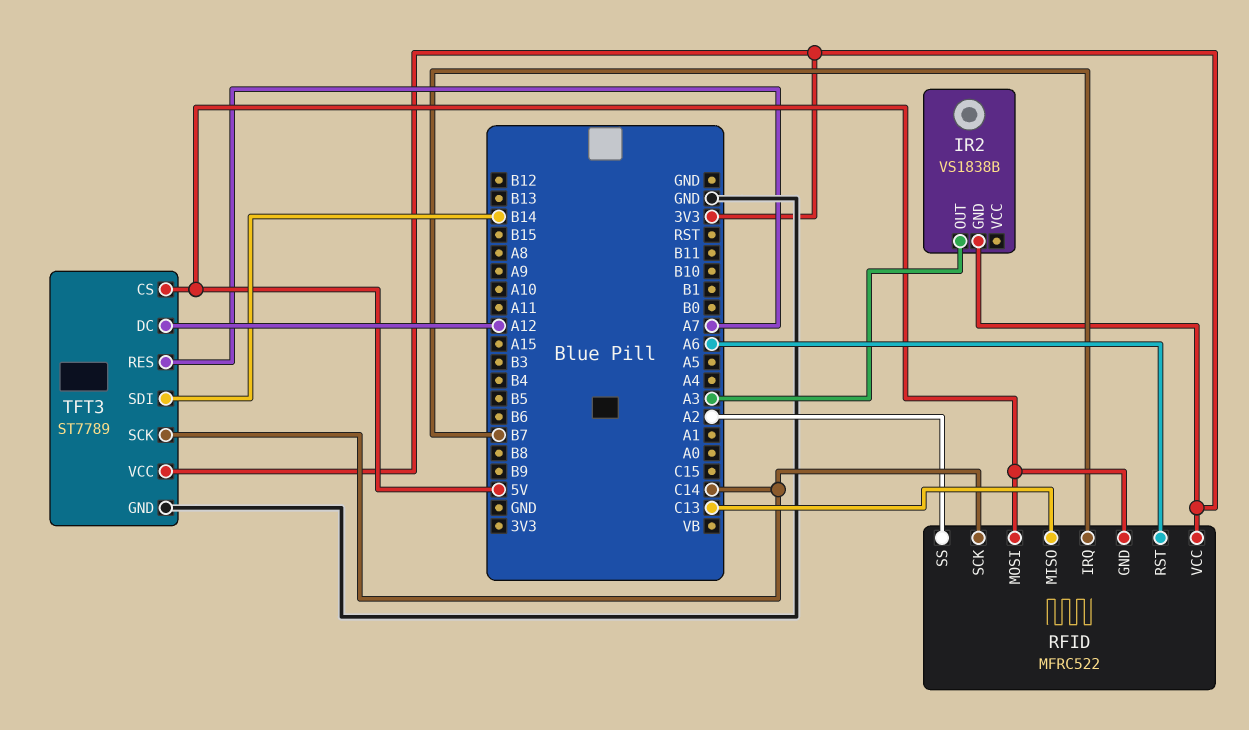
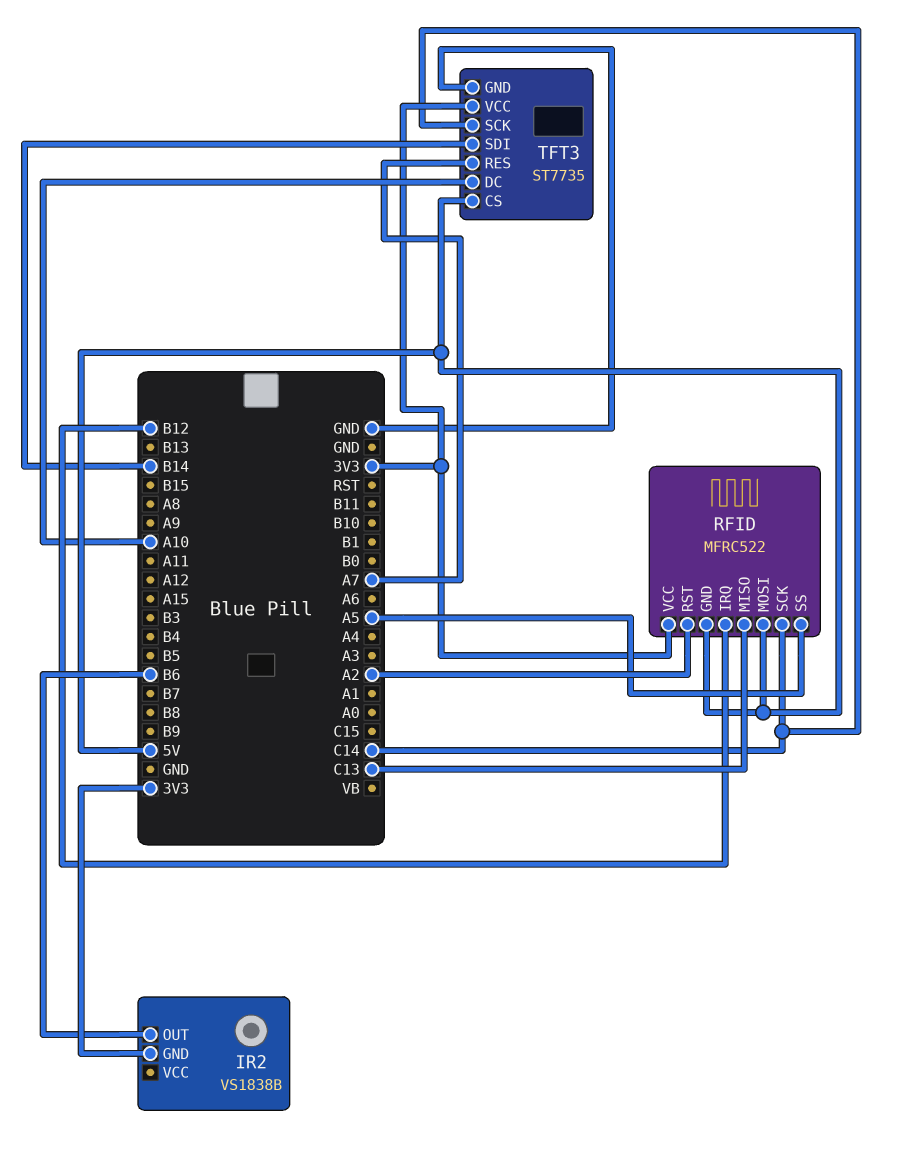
IR2 pin OUT: A3 -> B6
RFID pin IRQ: B7 -> B12
RFID pin RST: A6 -> A2
RFID pin SS: A2 -> A5
TFT3: ST7789 -> ST7735
TFT3 pin DC: A12 -> A10

